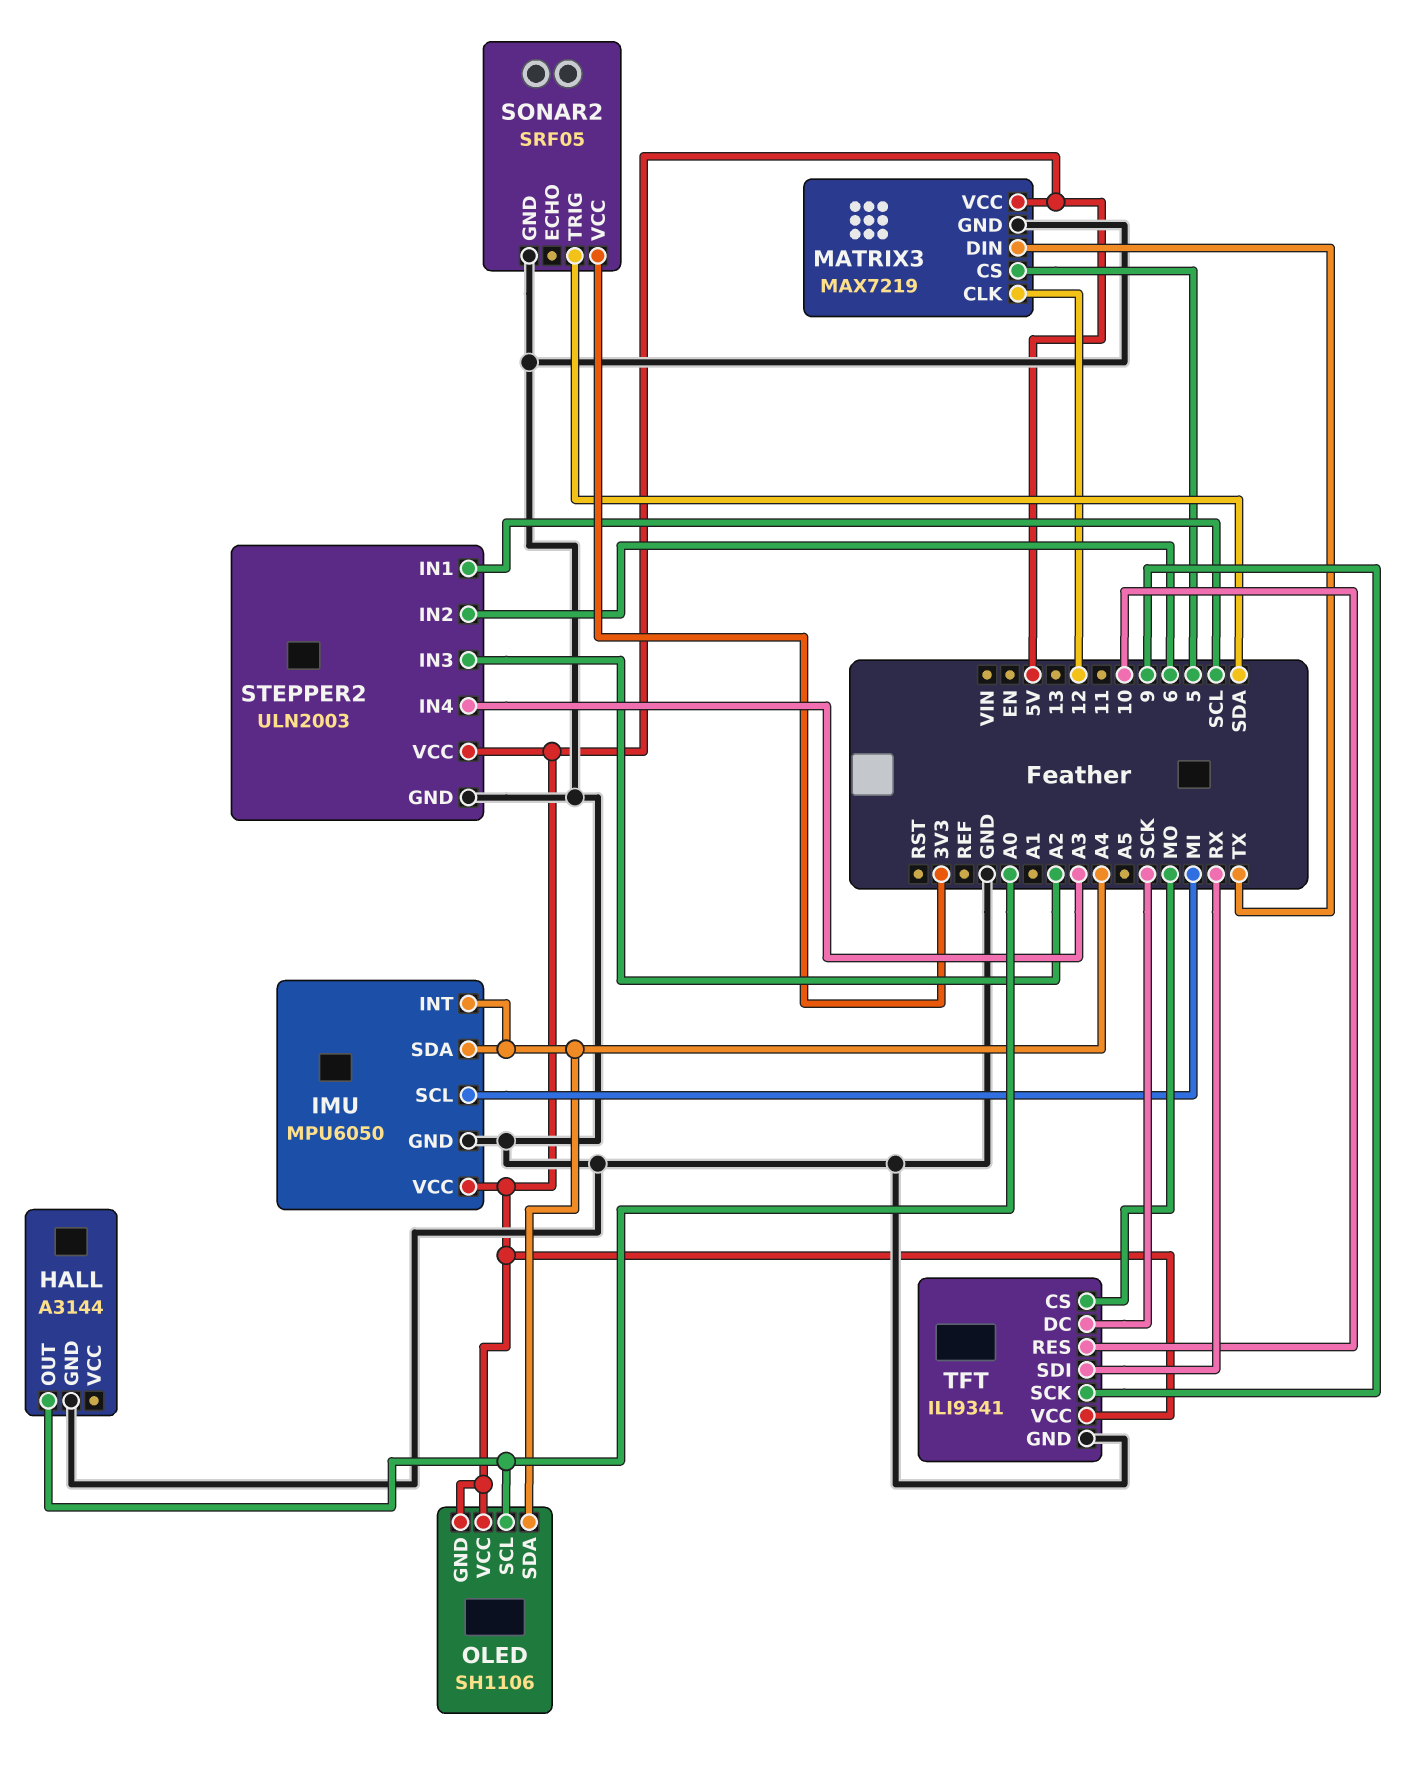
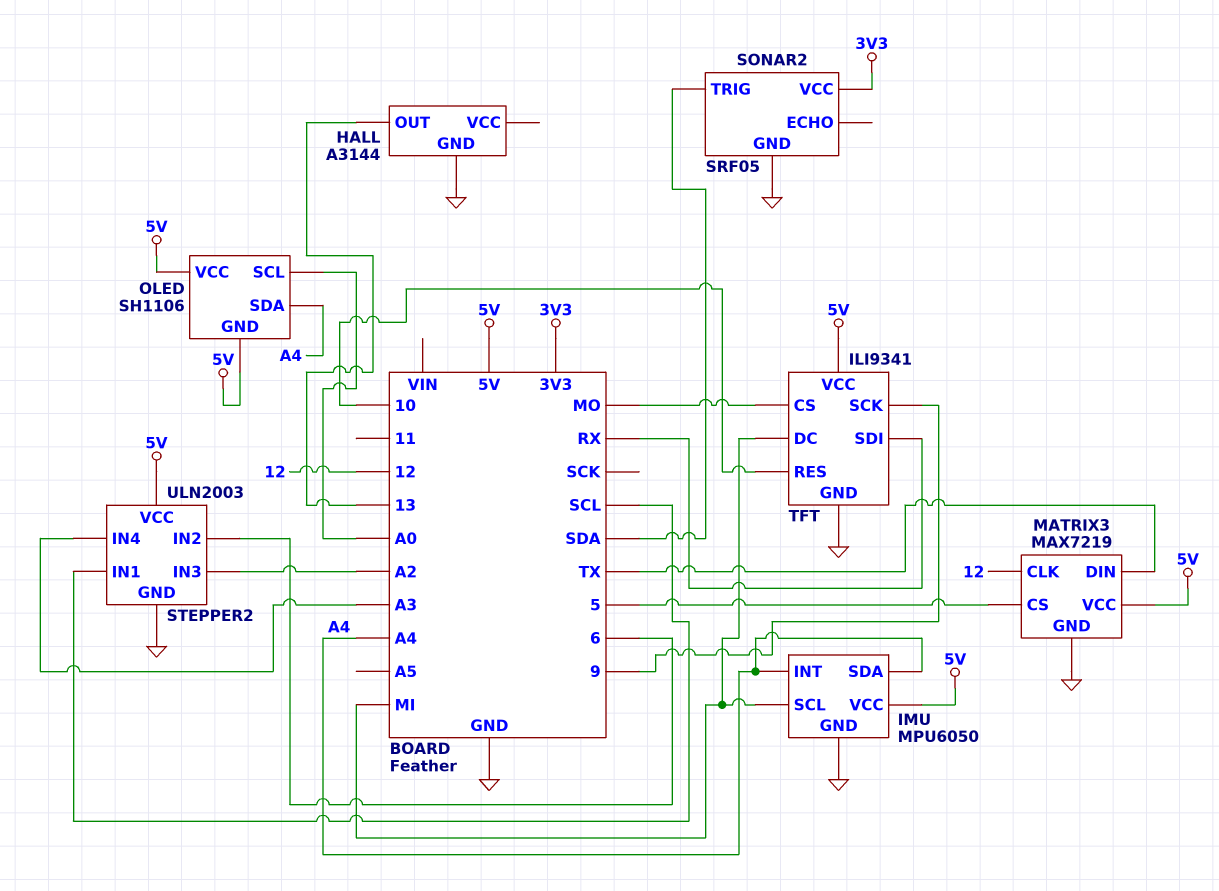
HALL pin OUT: A0 -> 13
TFT pin DC: SCK -> MI

